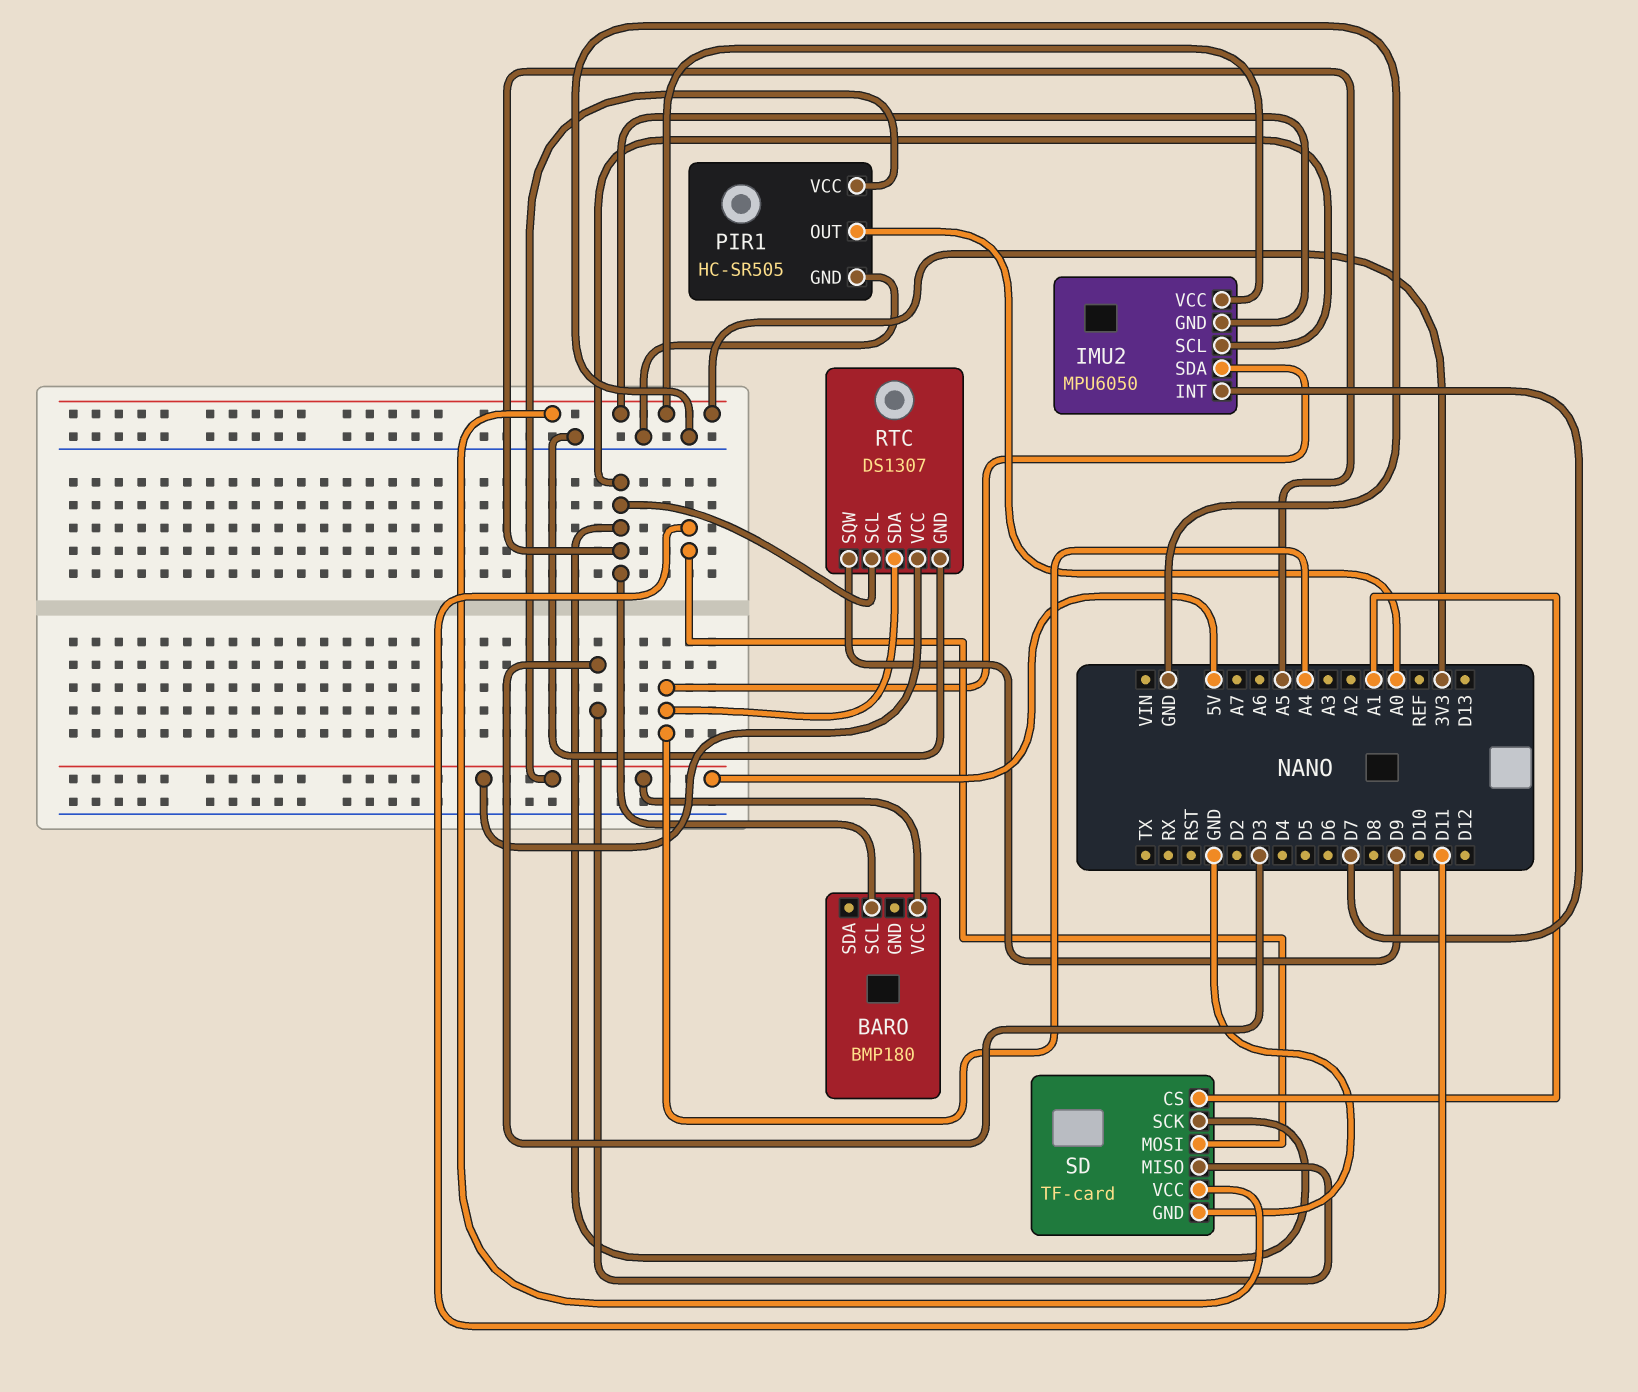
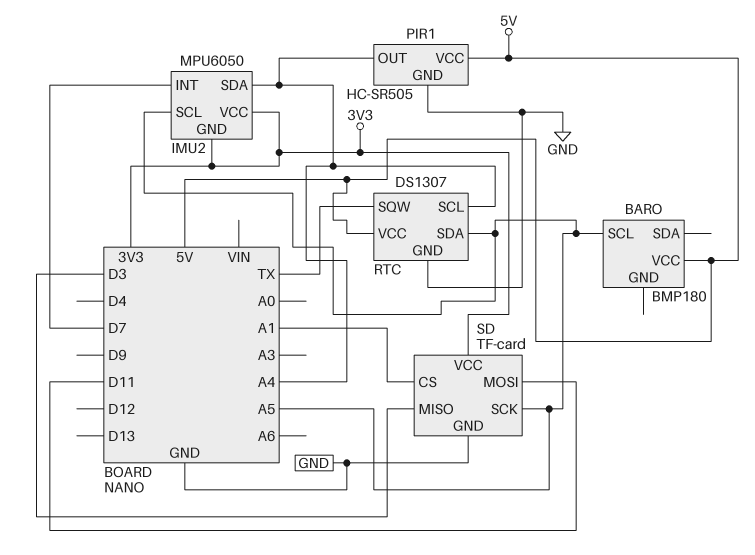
PIR1 pin OUT: A0 -> A4
RTC pin SCL: A5 -> A4
RTC pin SDA: A4 -> A5
RTC pin SQW: D9 -> TX

